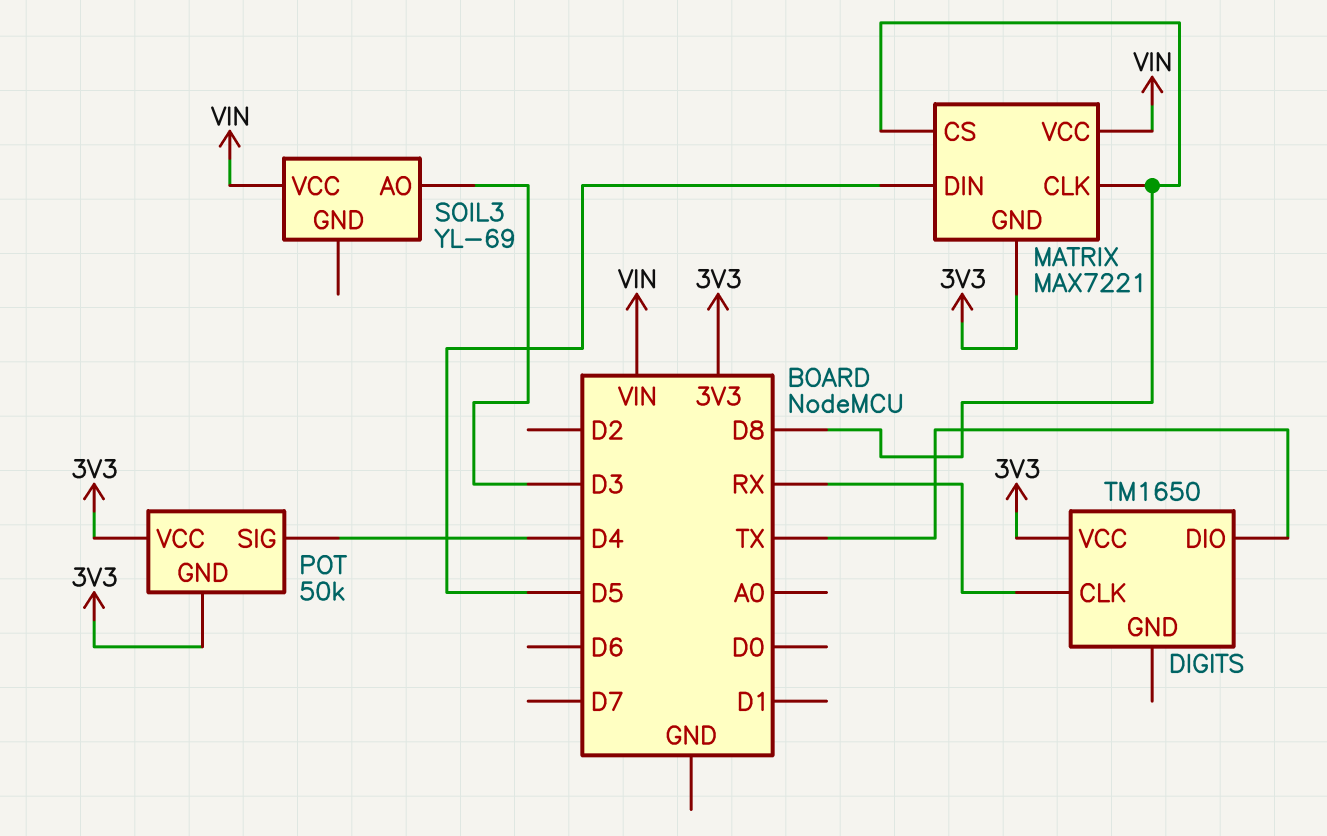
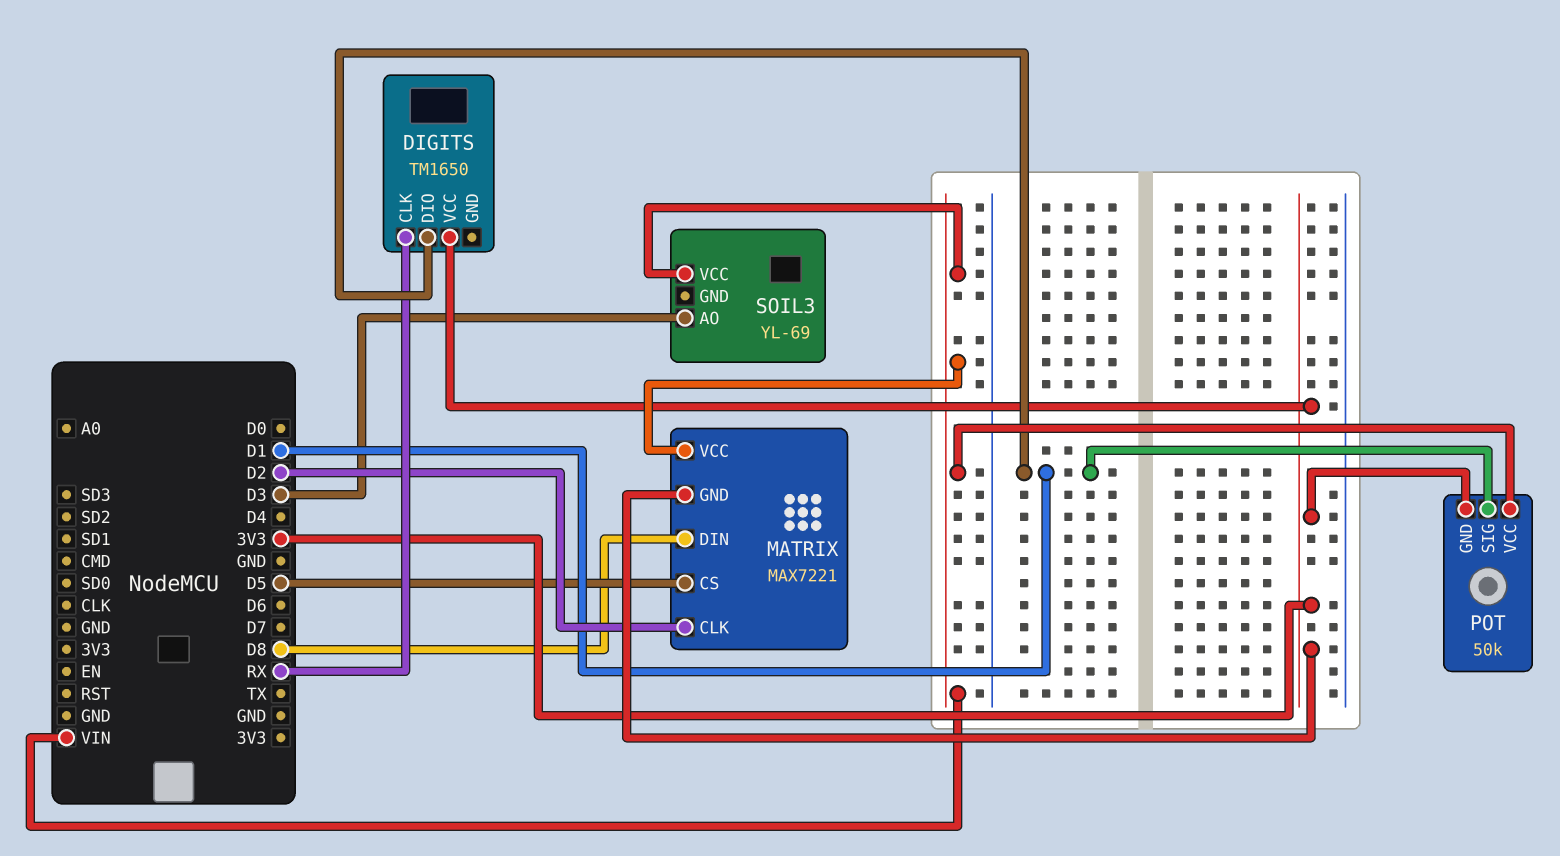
DIGITS pin DIO: TX -> D1
MATRIX pin CLK: D8 -> D2
MATRIX pin CS: D8 -> D5
MATRIX pin DIN: D5 -> D8
POT pin SIG: D4 -> D1
POT pin VCC: 3V3 -> VIN

